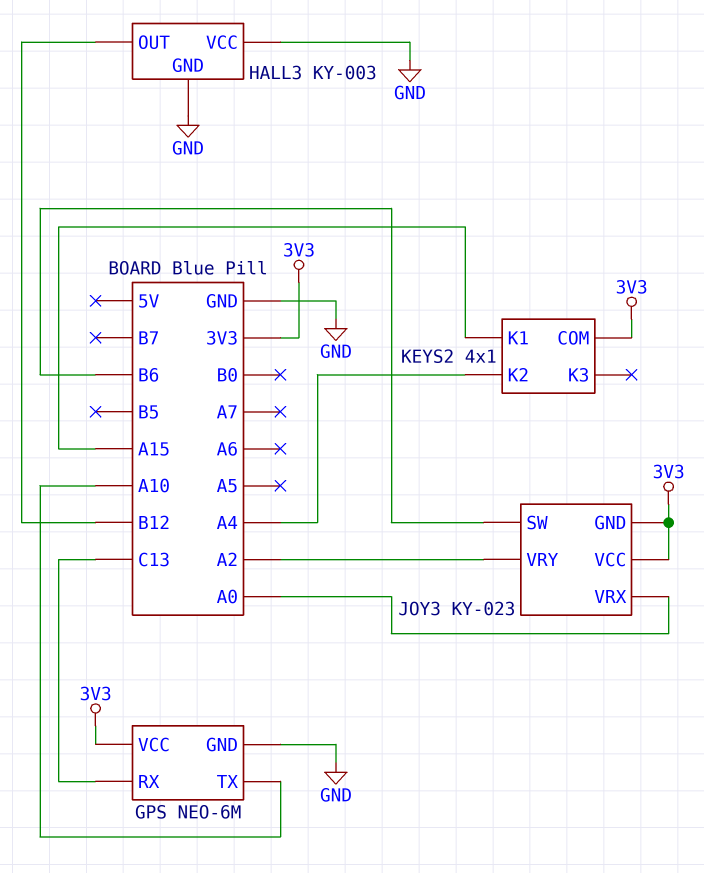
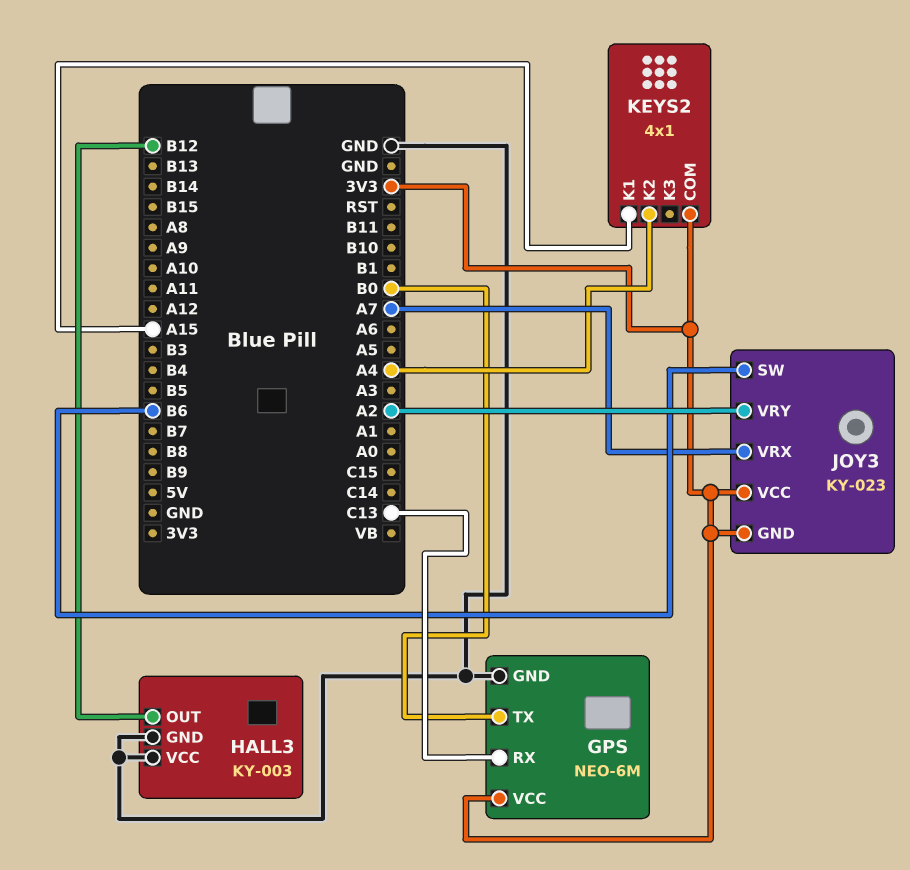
GPS pin TX: A10 -> B0
JOY3 pin VRX: A0 -> A7

